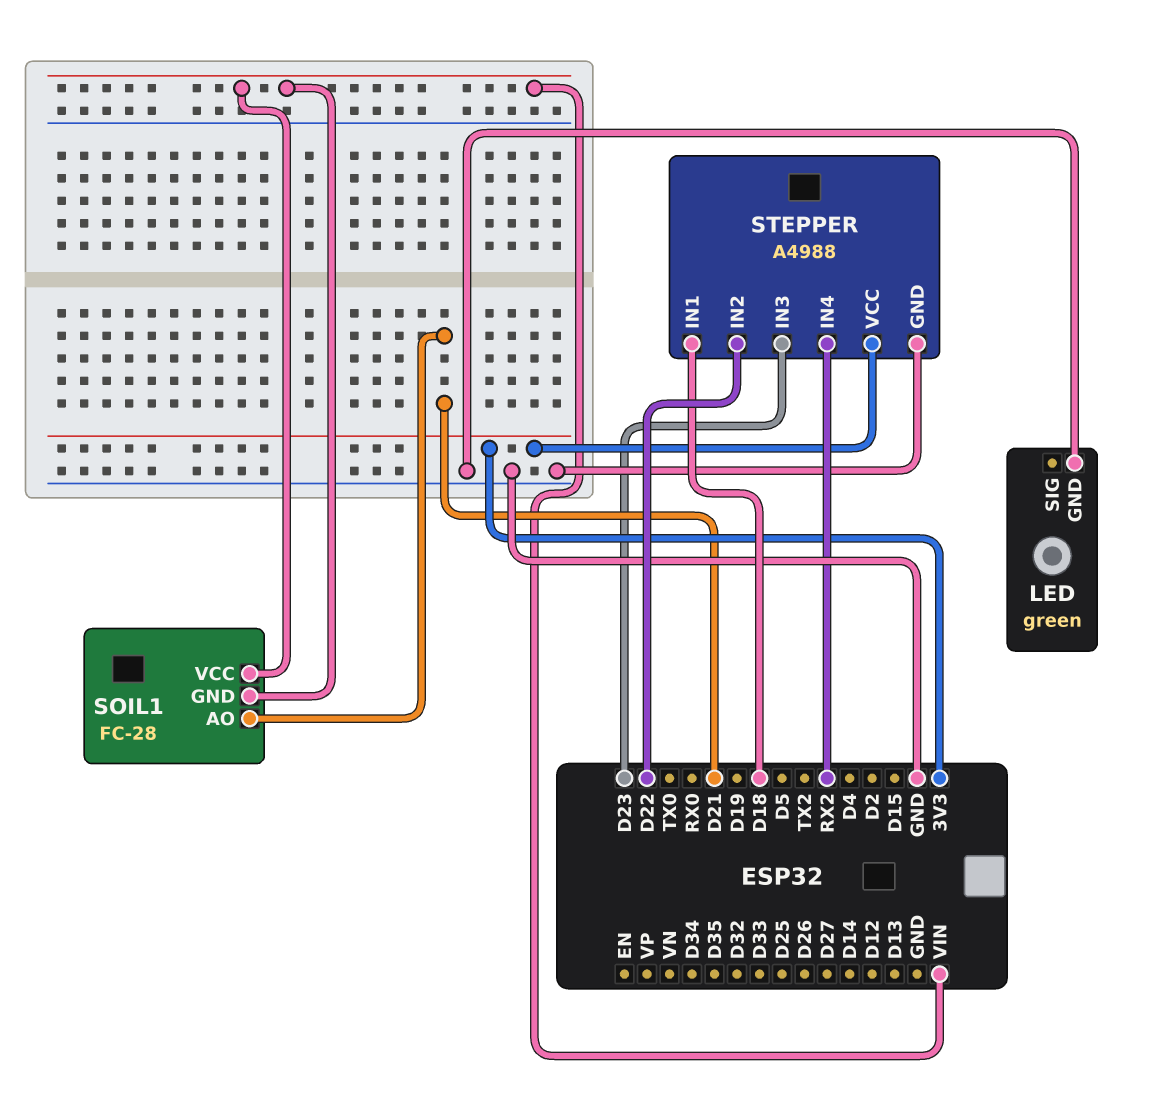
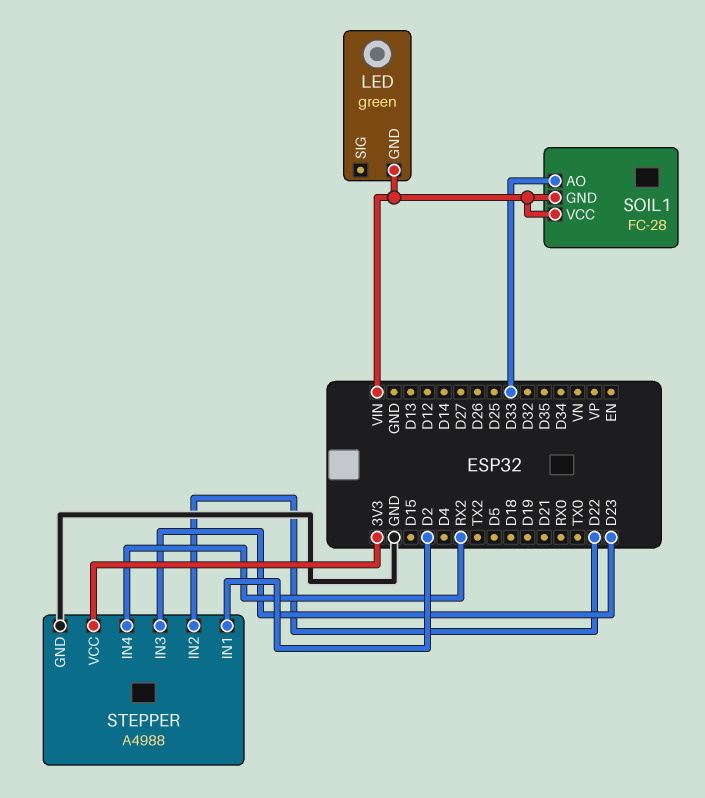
LED pin GND: GND -> VIN
SOIL1 pin AO: D21 -> D33
STEPPER pin IN1: D18 -> D2

